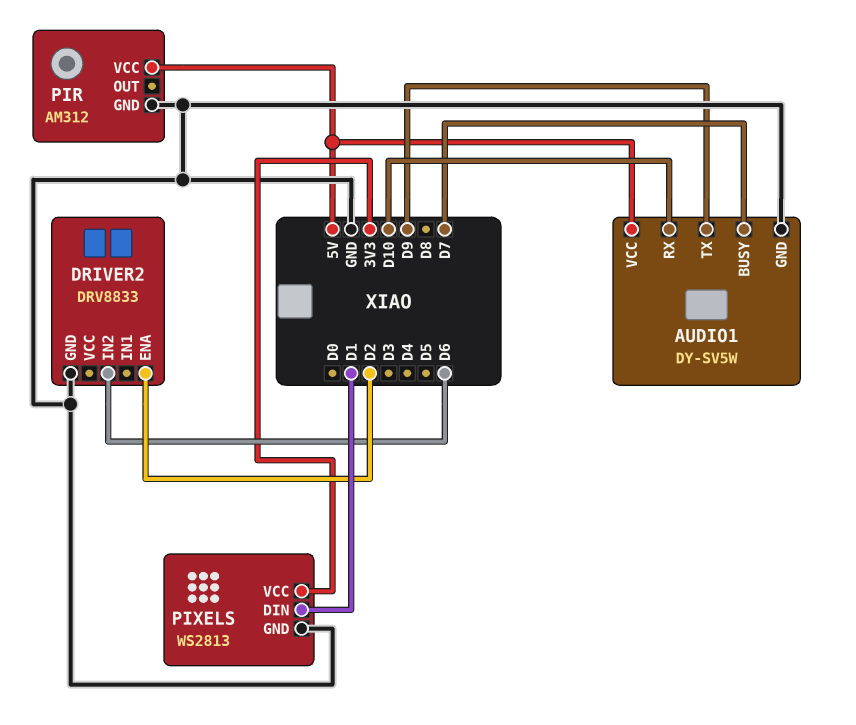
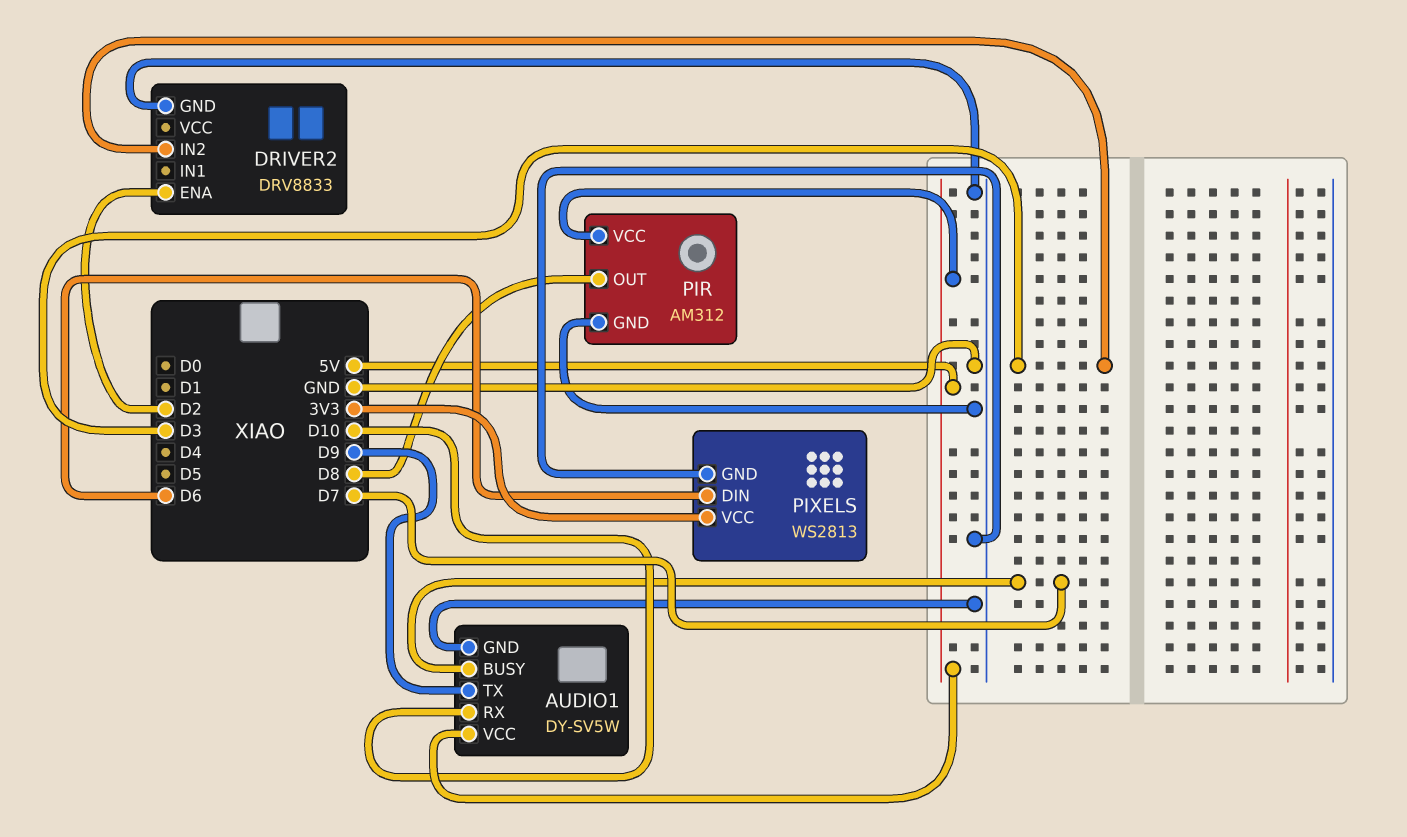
DRIVER2 pin IN2: D6 -> D3
PIR pin OUT: none -> D8
PIXELS pin DIN: D1 -> D6

